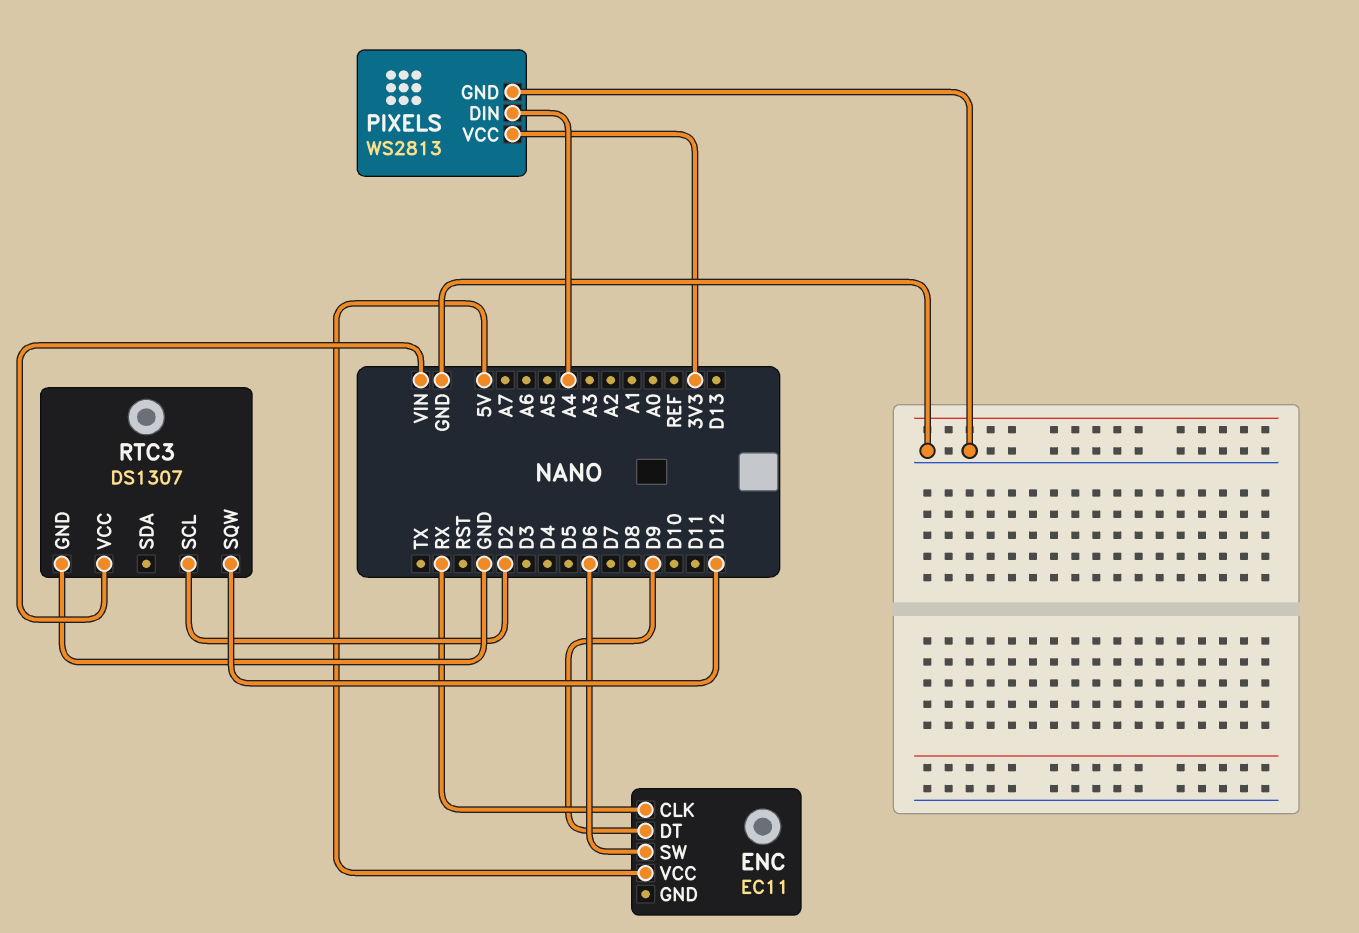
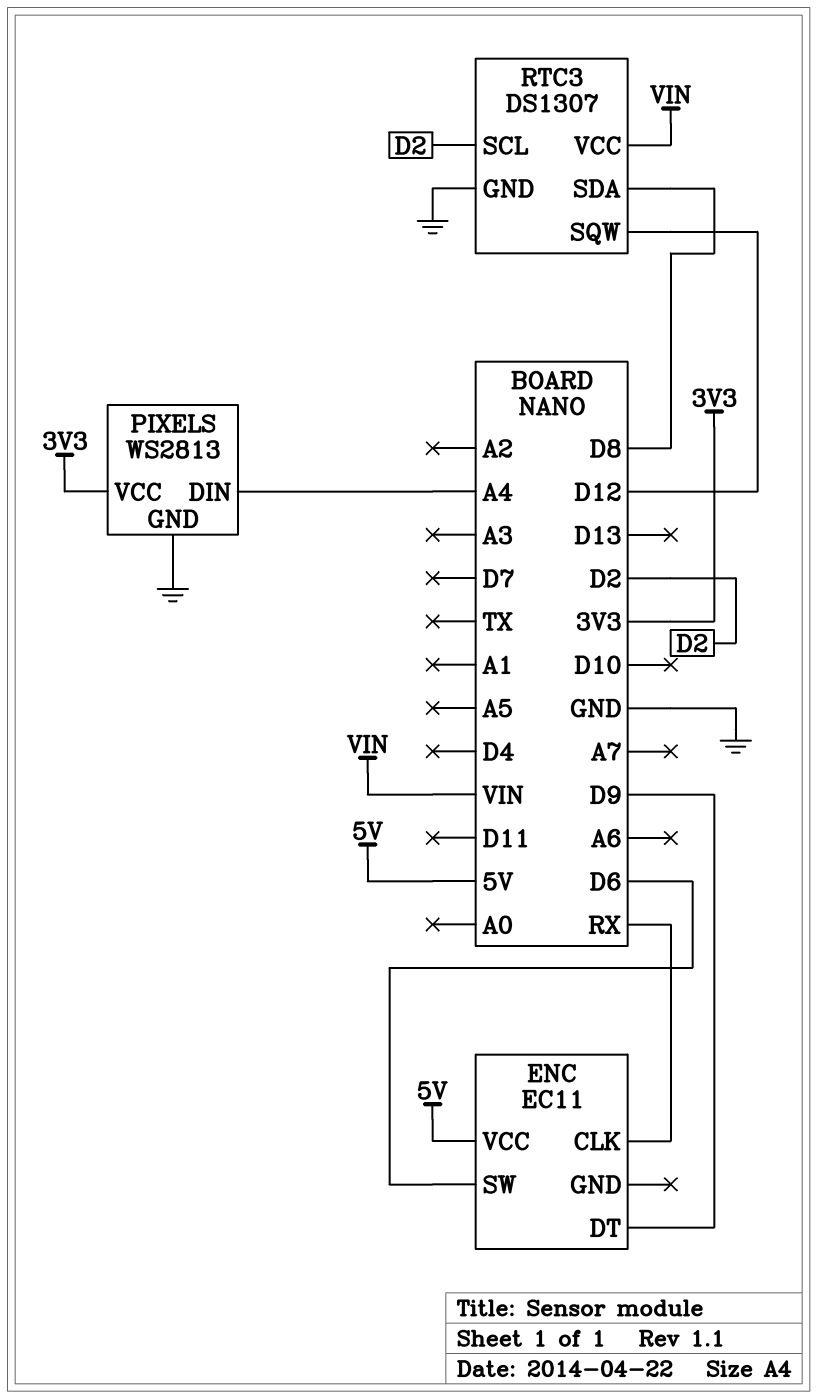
RTC3 pin SDA: none -> D8

